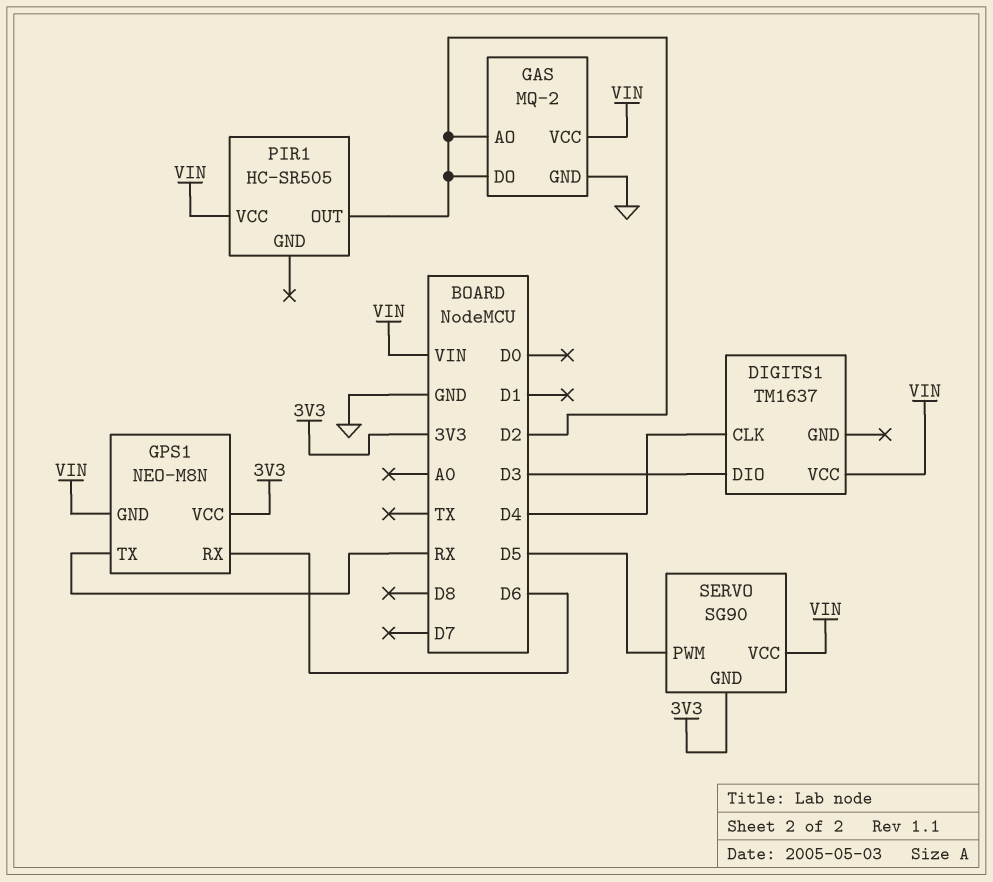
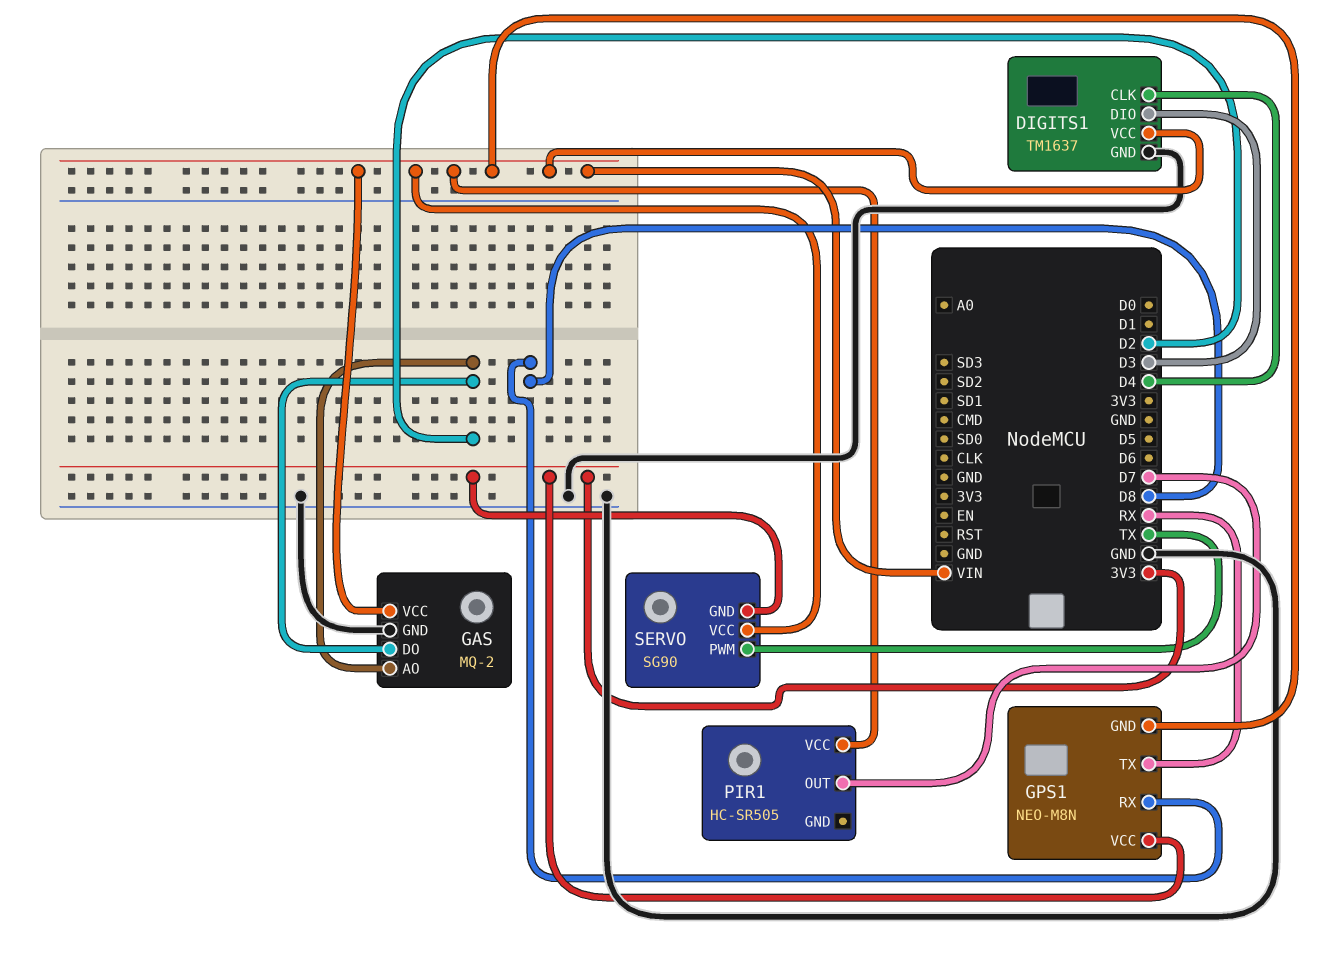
DIGITS1 pin GND: none -> GND
GPS1 pin RX: D6 -> D8
PIR1 pin OUT: D2 -> D7
SERVO pin PWM: D5 -> TX

